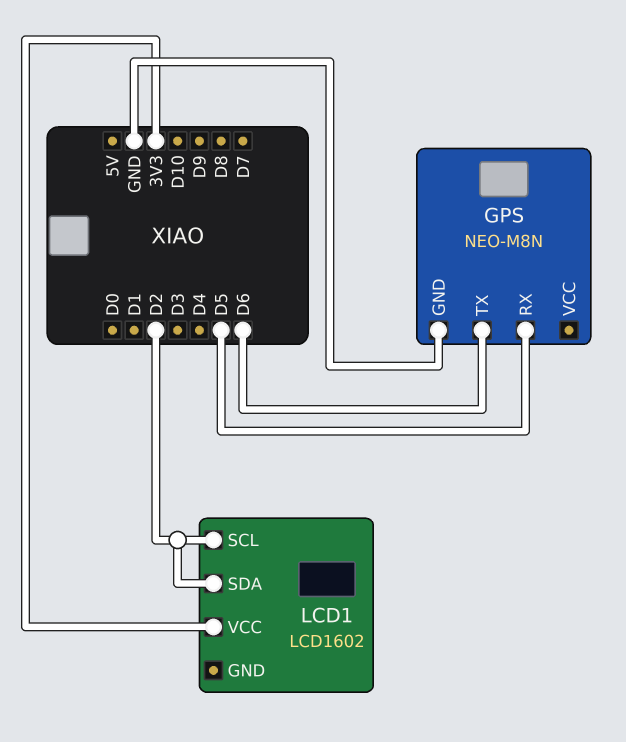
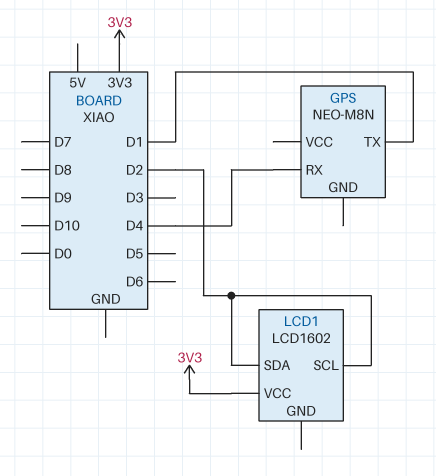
GPS pin GND: GND -> none
GPS pin RX: D5 -> D4
GPS pin TX: D6 -> D1

